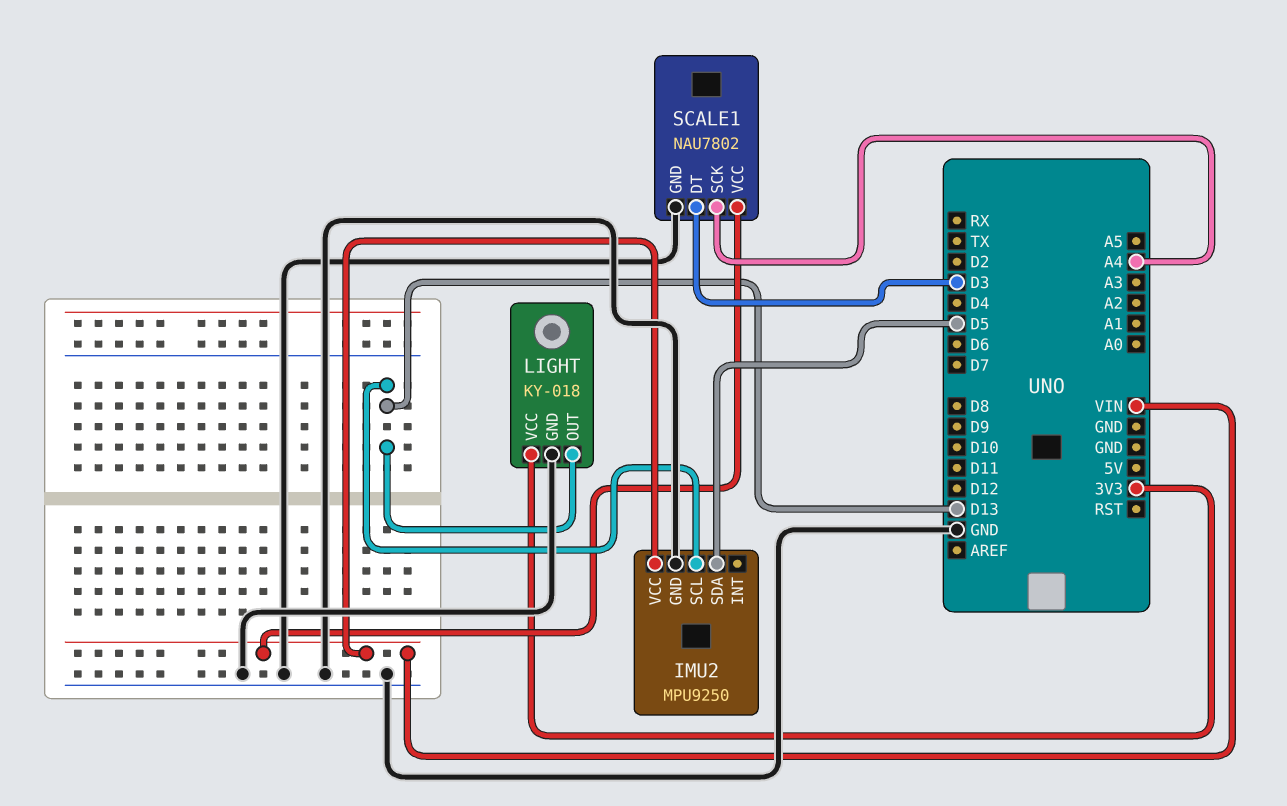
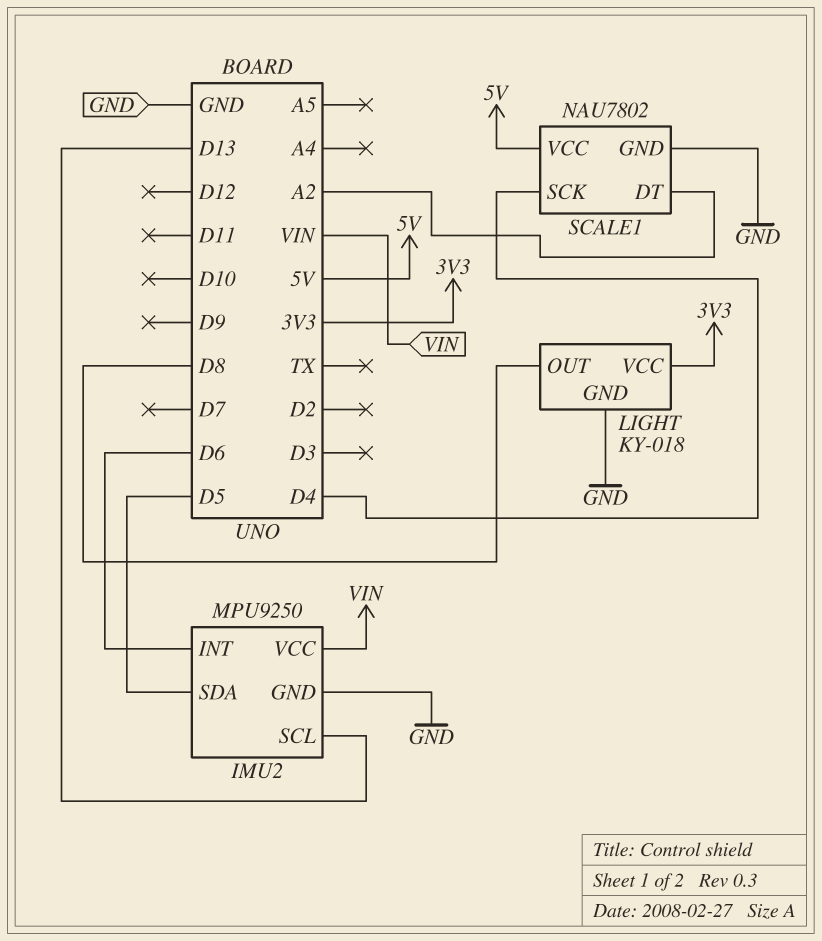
IMU2 pin INT: none -> D6
LIGHT pin OUT: D13 -> D8
SCALE1 pin DT: D3 -> A2
SCALE1 pin SCK: A4 -> D4
SCALE1 pin VCC: VIN -> 5V

